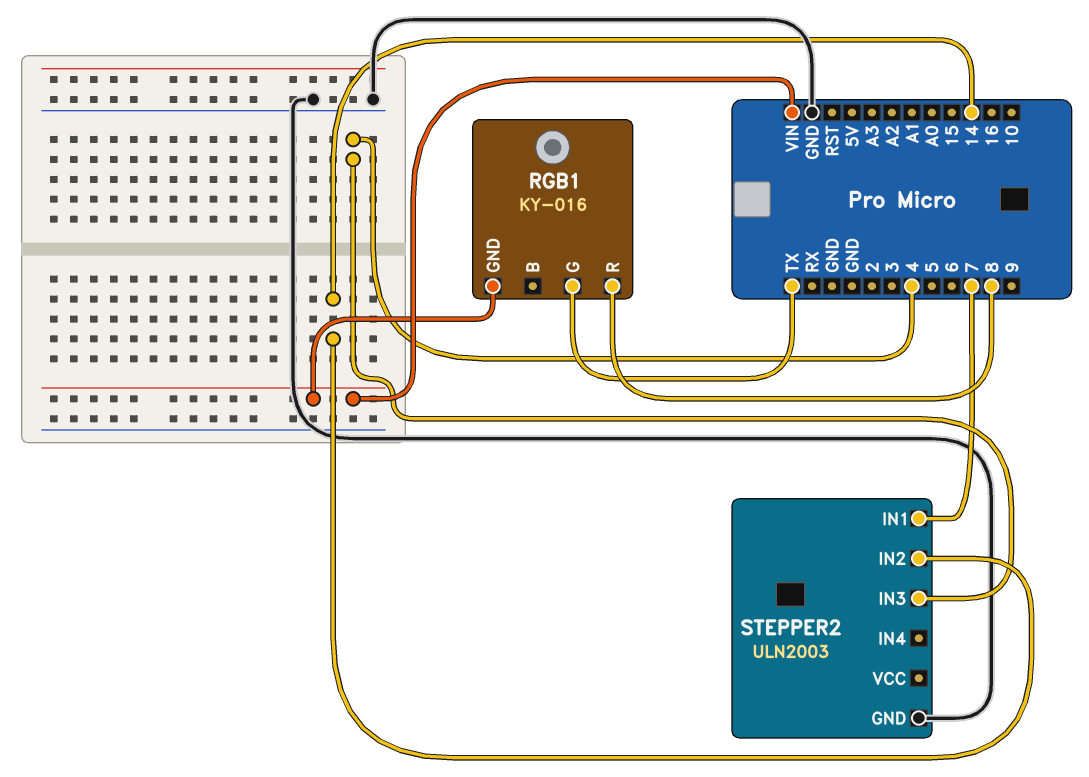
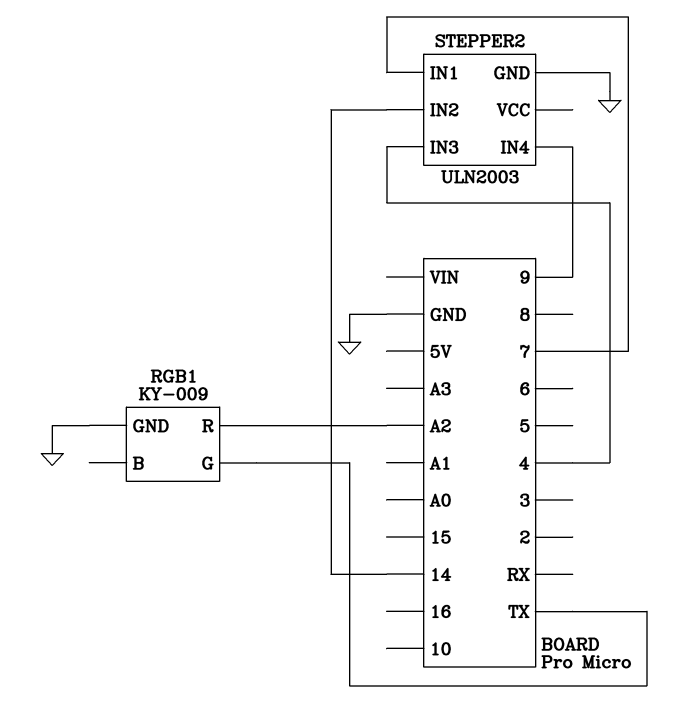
RGB1: KY-016 -> KY-009
RGB1 pin GND: VIN -> GND
RGB1 pin R: 8 -> A2
STEPPER2 pin IN4: none -> 9

